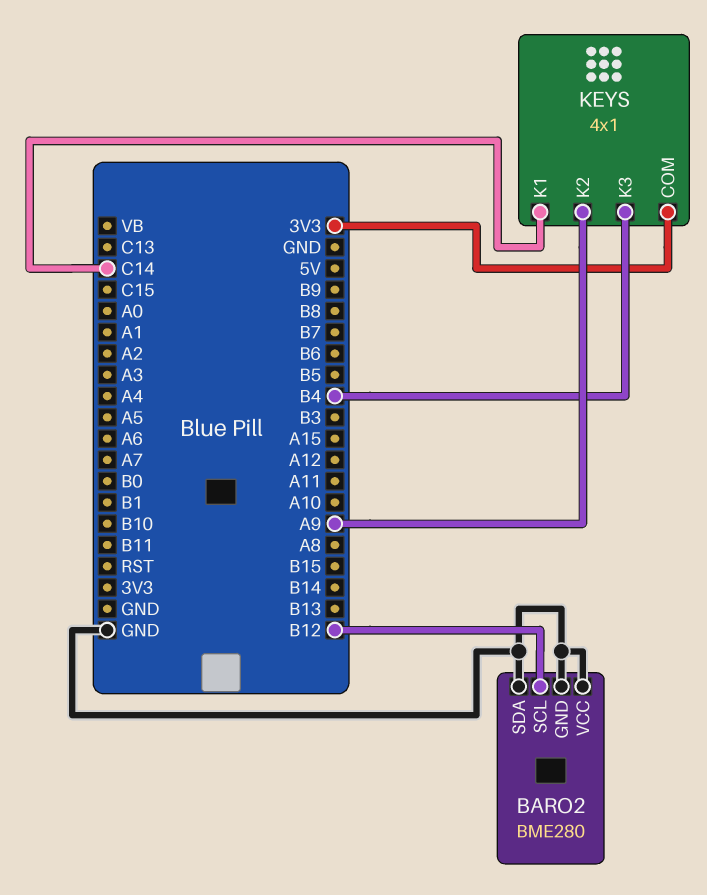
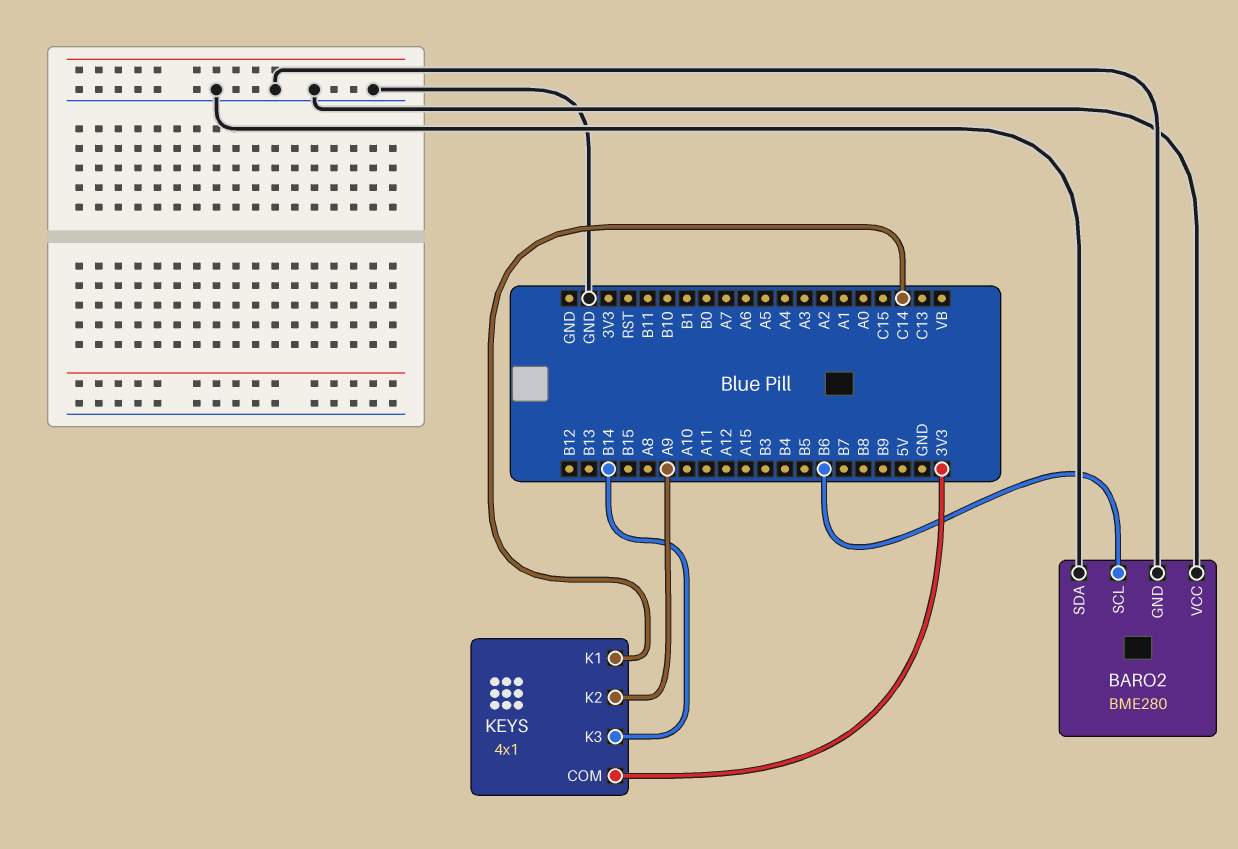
BARO2 pin SCL: B12 -> B6
KEYS pin K3: B4 -> B14

